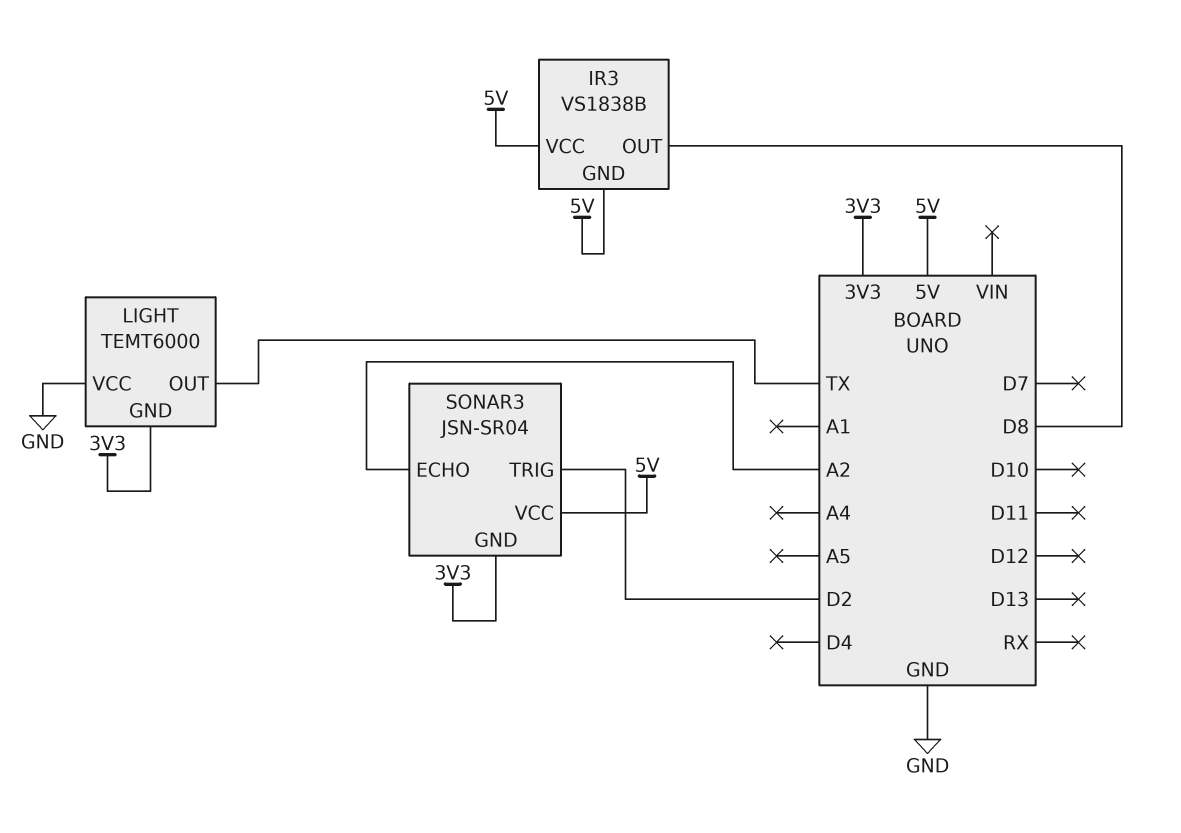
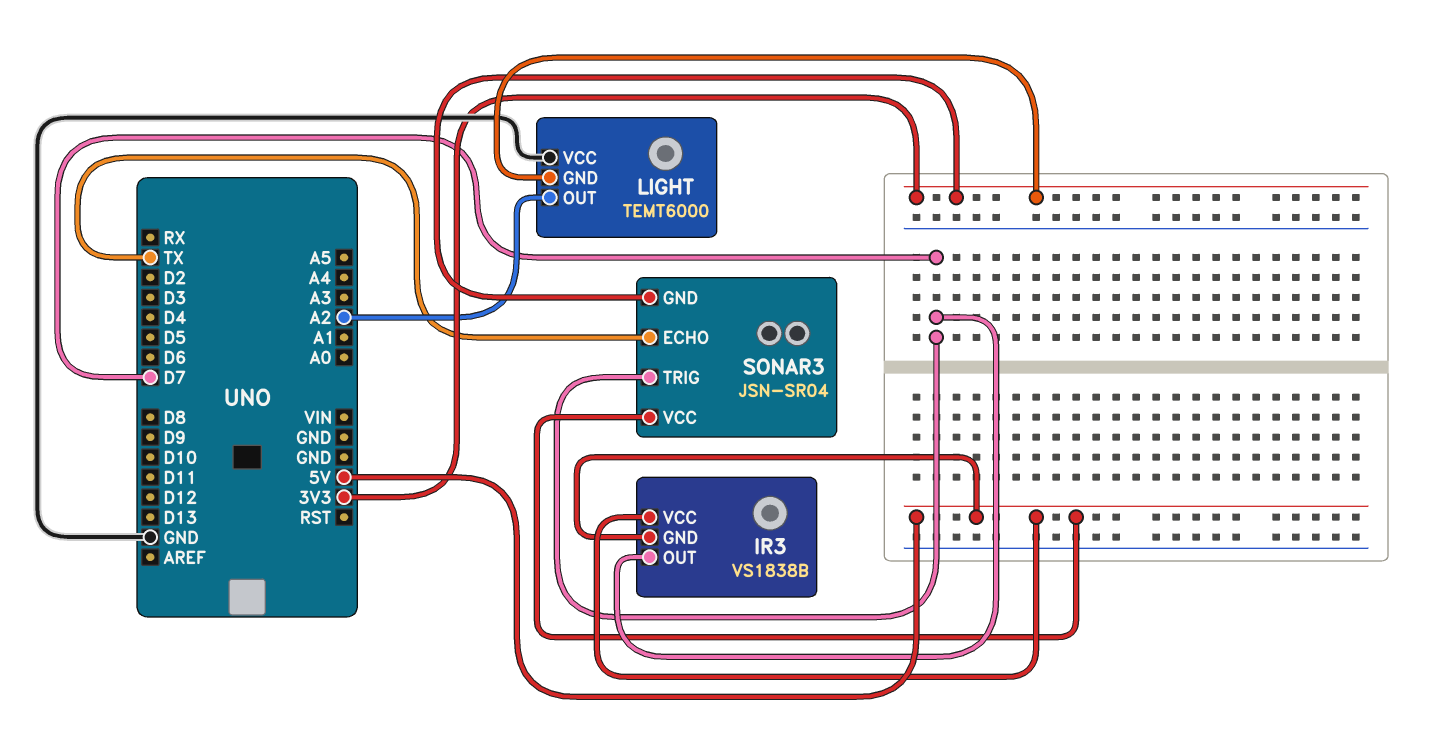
IR3 pin OUT: D8 -> D7
LIGHT pin OUT: TX -> A2
SONAR3 pin ECHO: A2 -> TX
SONAR3 pin TRIG: D2 -> D7

